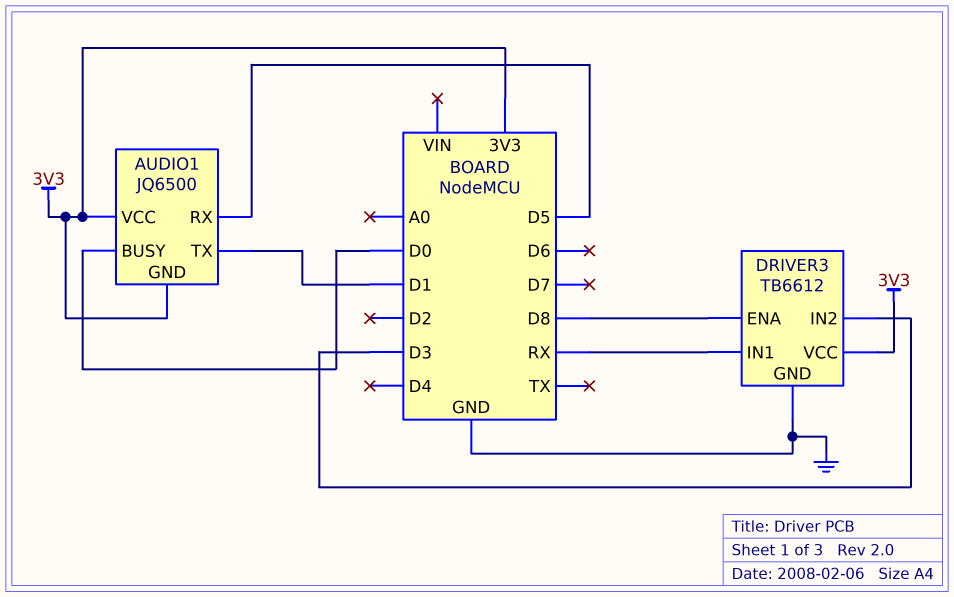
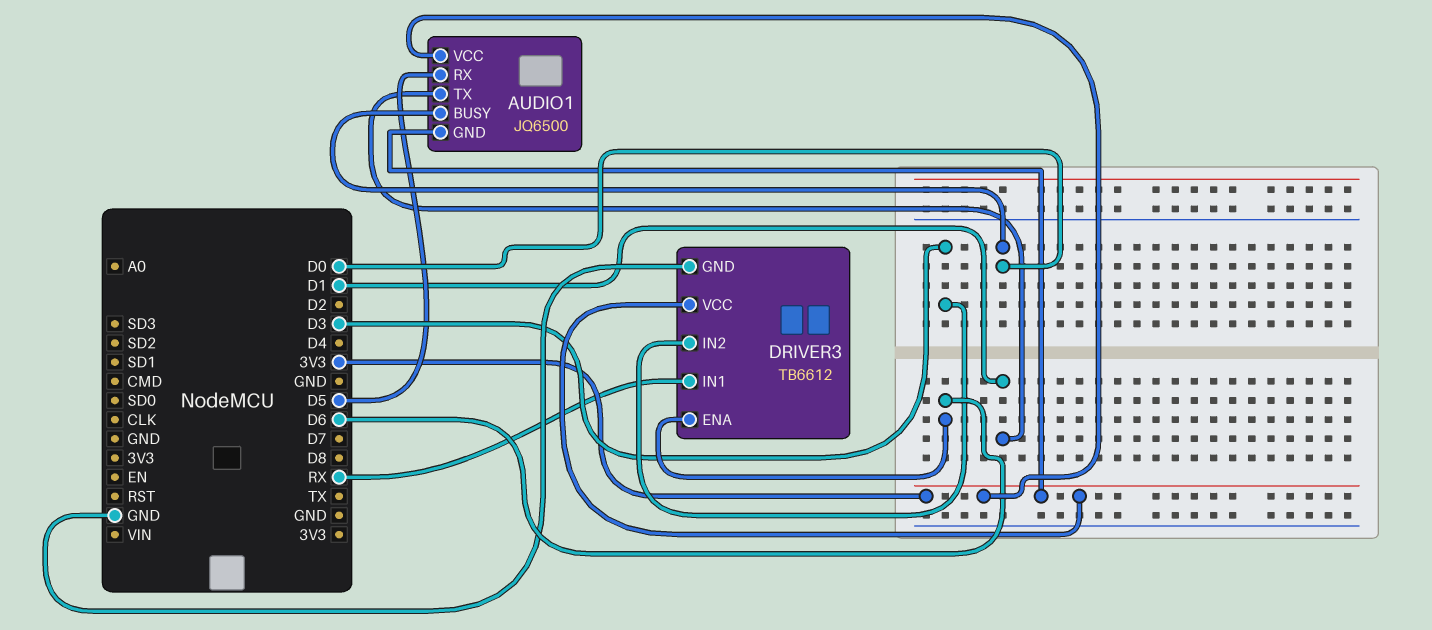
DRIVER3 pin ENA: D8 -> D6

